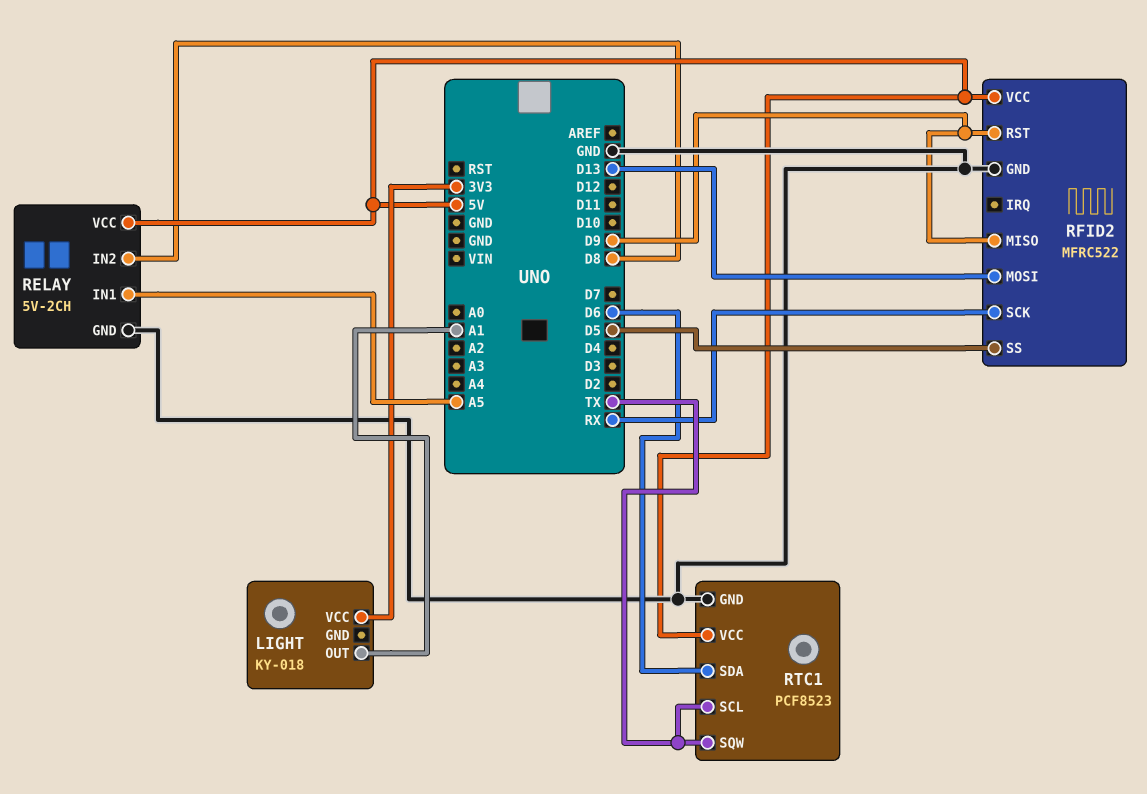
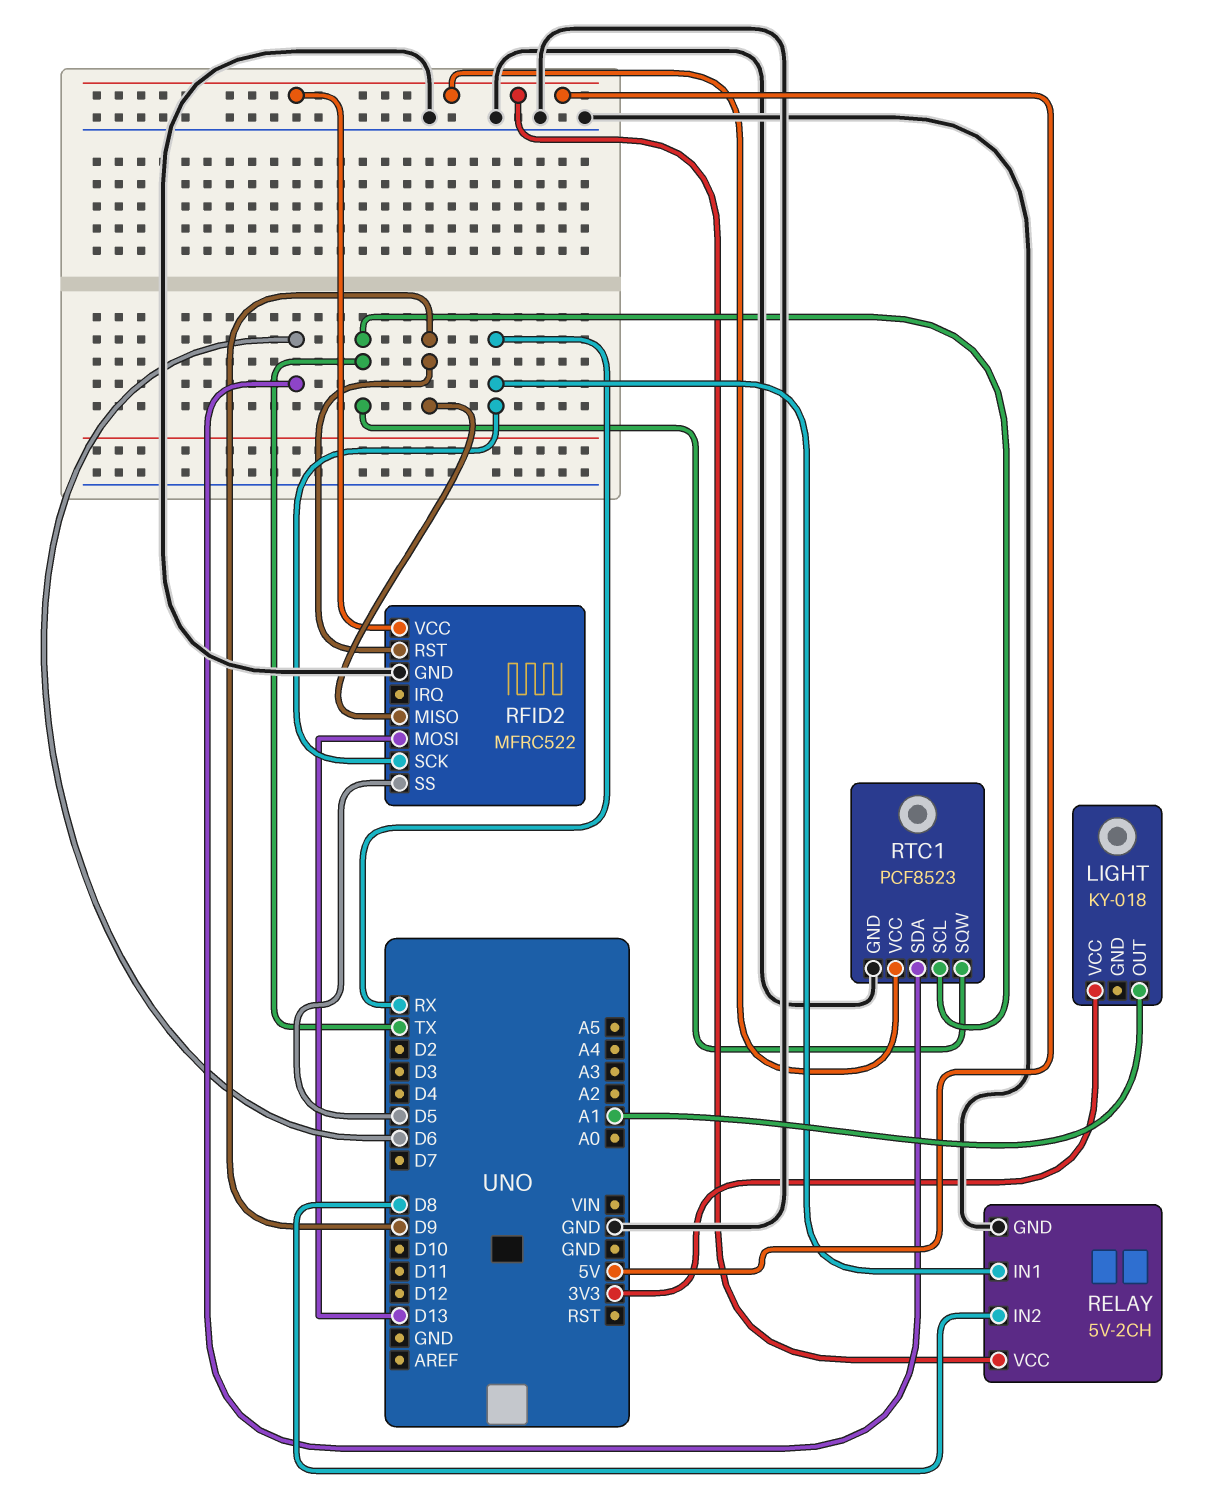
RELAY pin IN1: A5 -> RX

